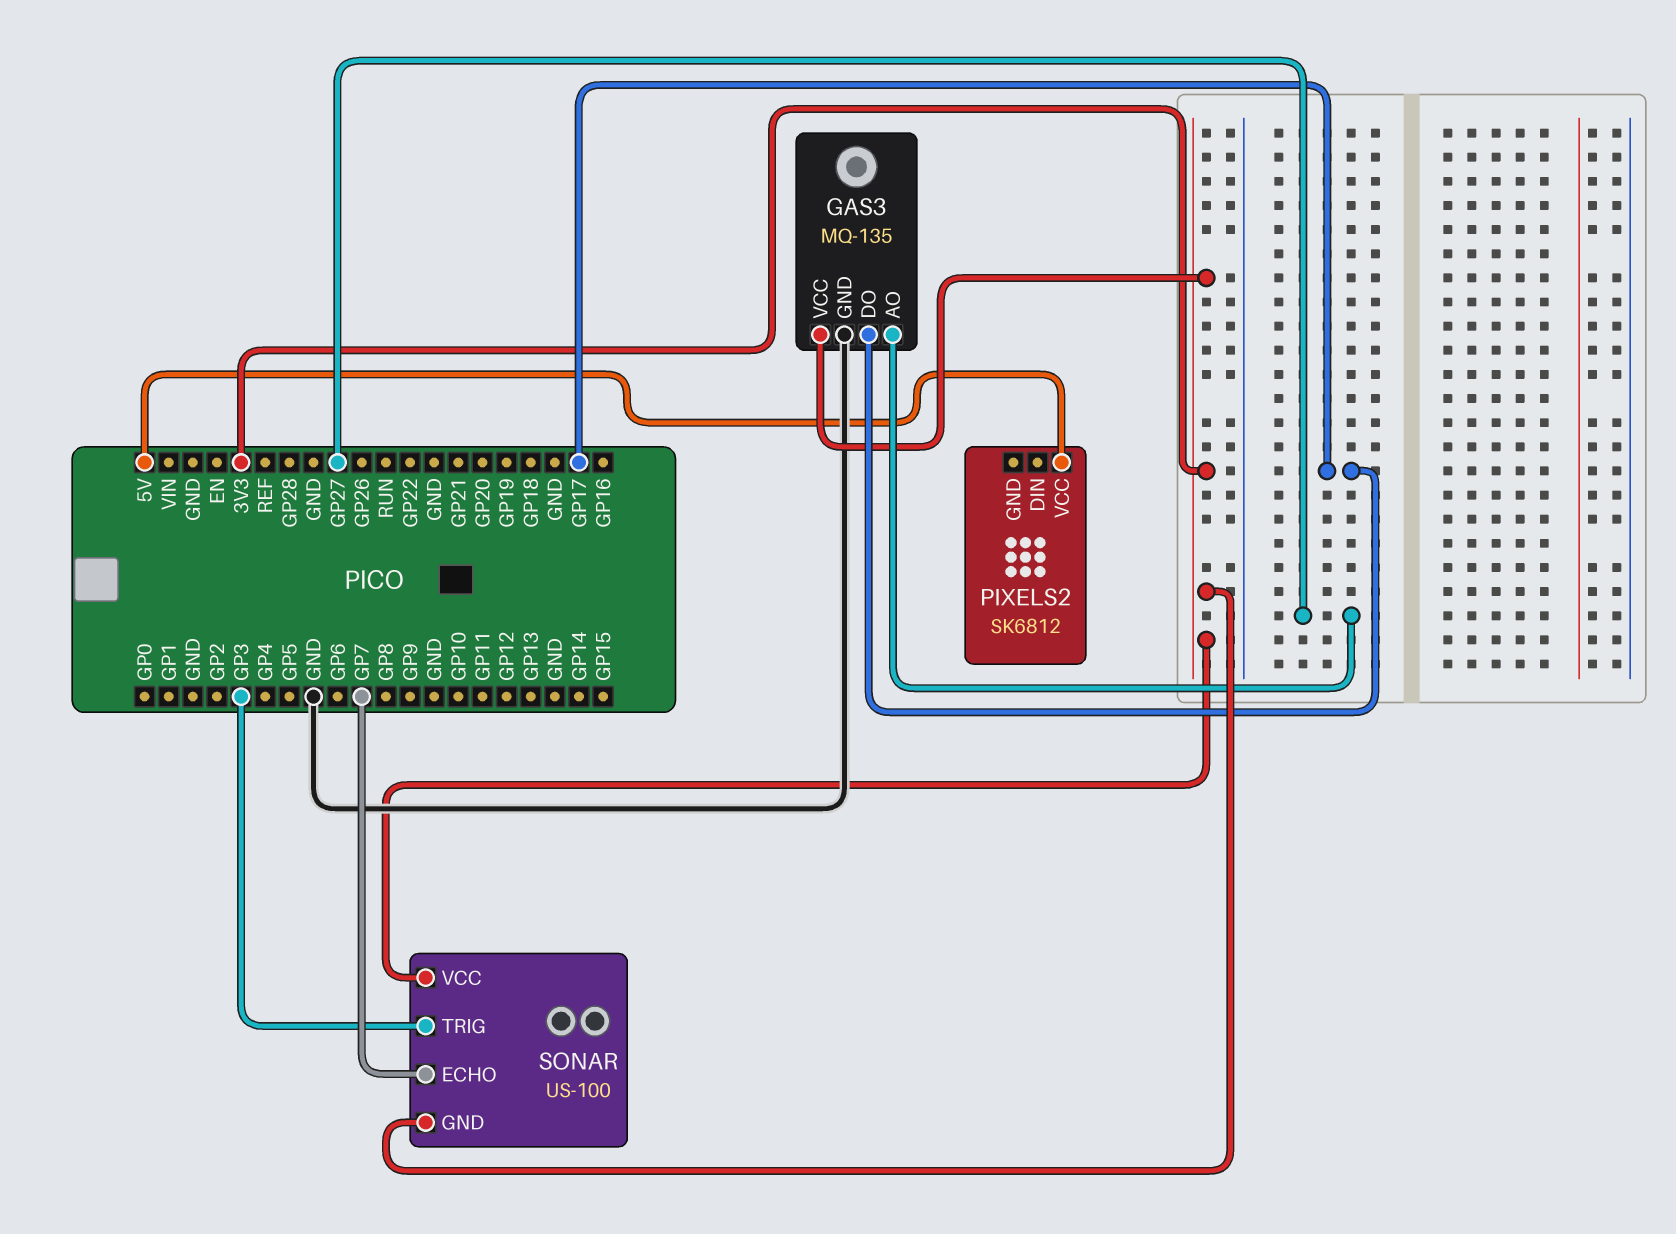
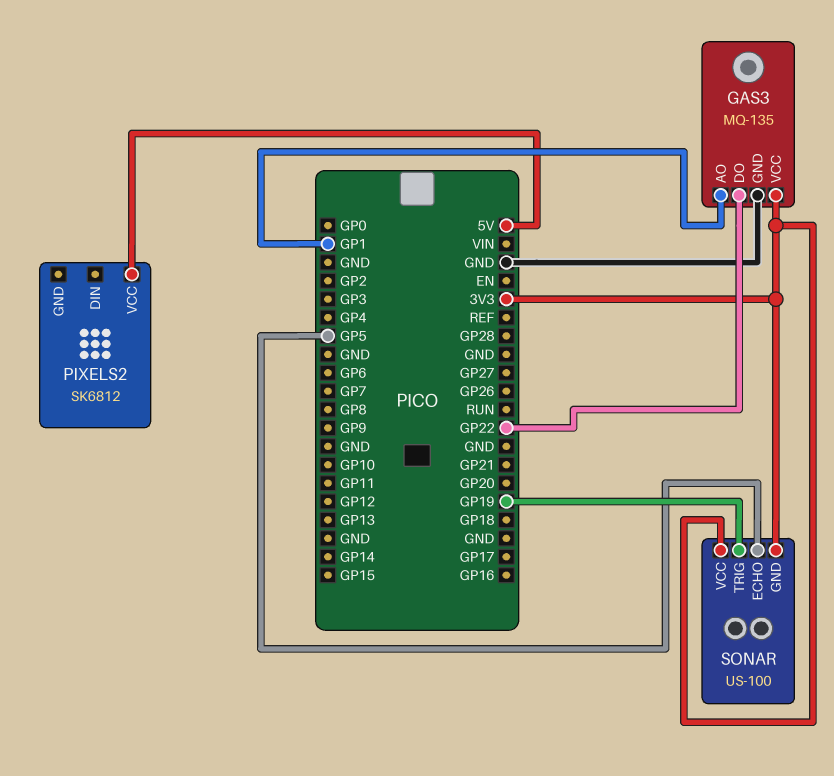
GAS3 pin AO: GP27 -> GP1
GAS3 pin DO: GP17 -> GP22
SONAR pin ECHO: GP7 -> GP5
SONAR pin TRIG: GP3 -> GP19

